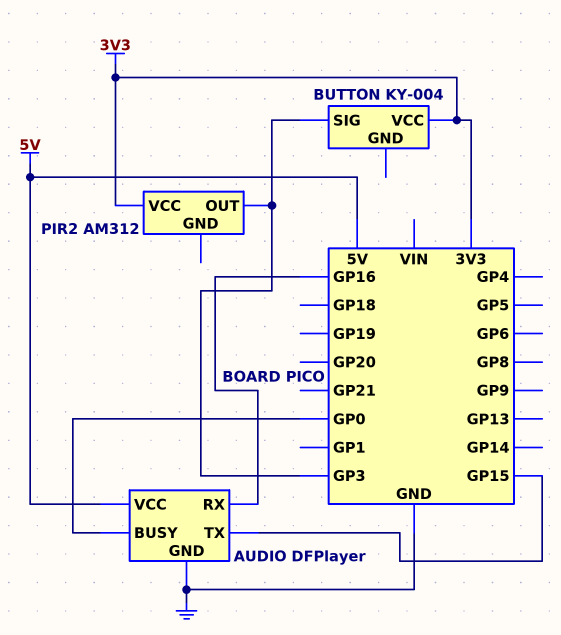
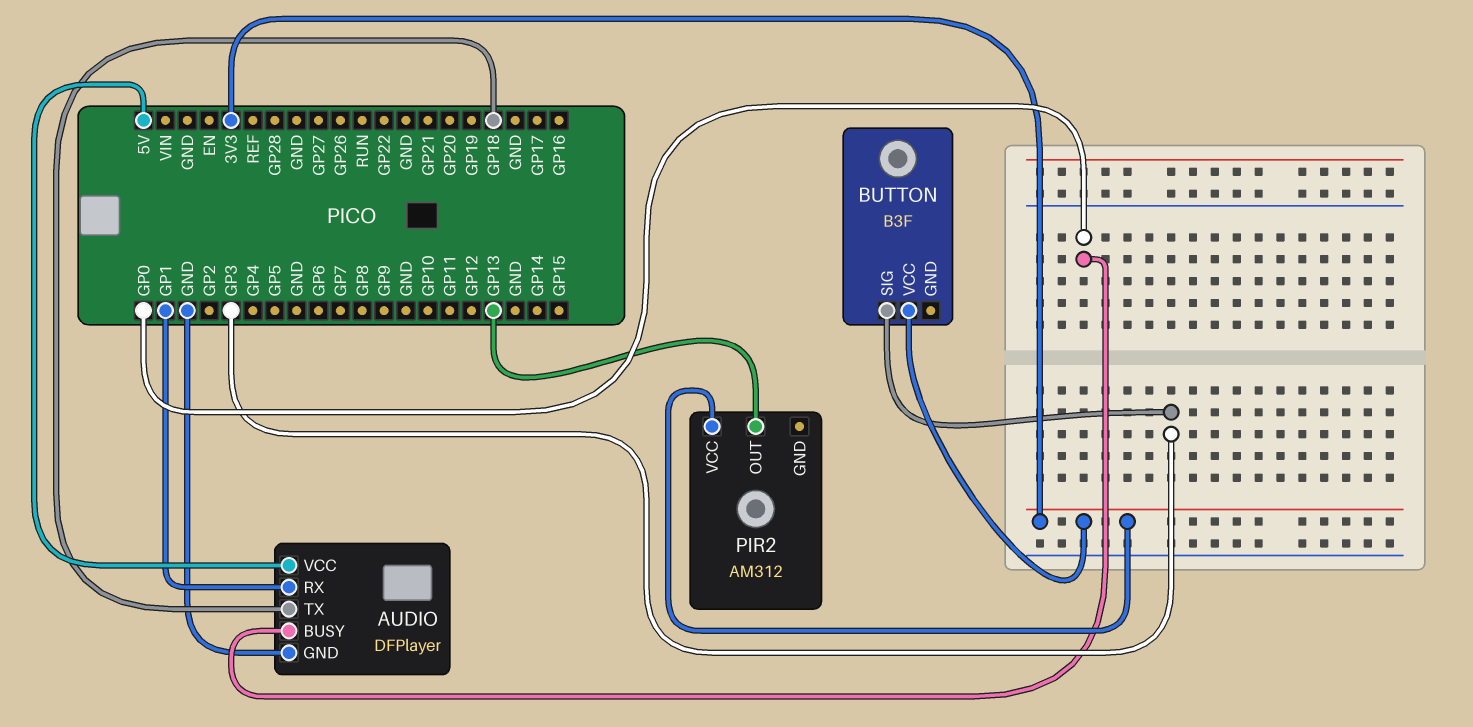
AUDIO pin RX: GP16 -> GP1
AUDIO pin TX: GP15 -> GP18
BUTTON: KY-004 -> B3F
PIR2 pin OUT: GP3 -> GP13

